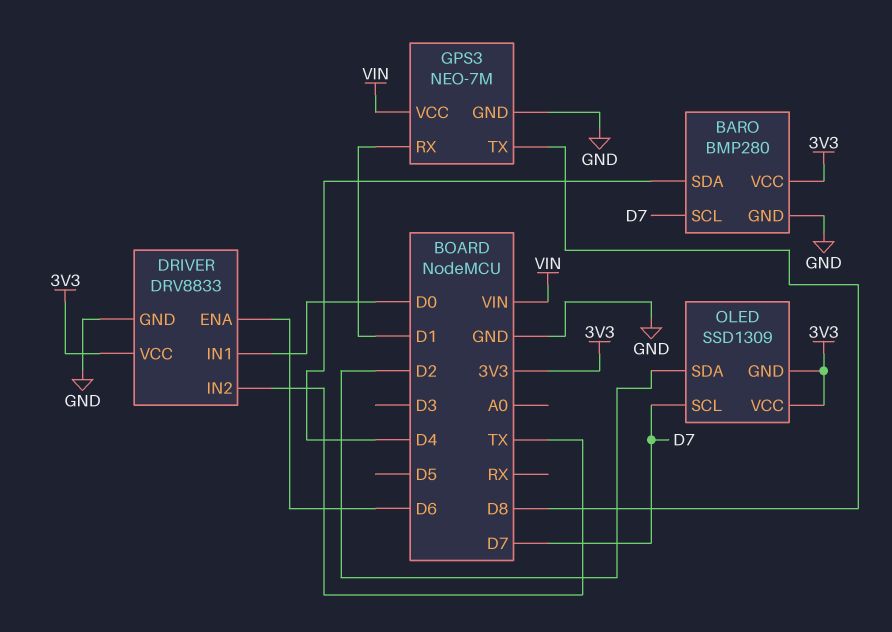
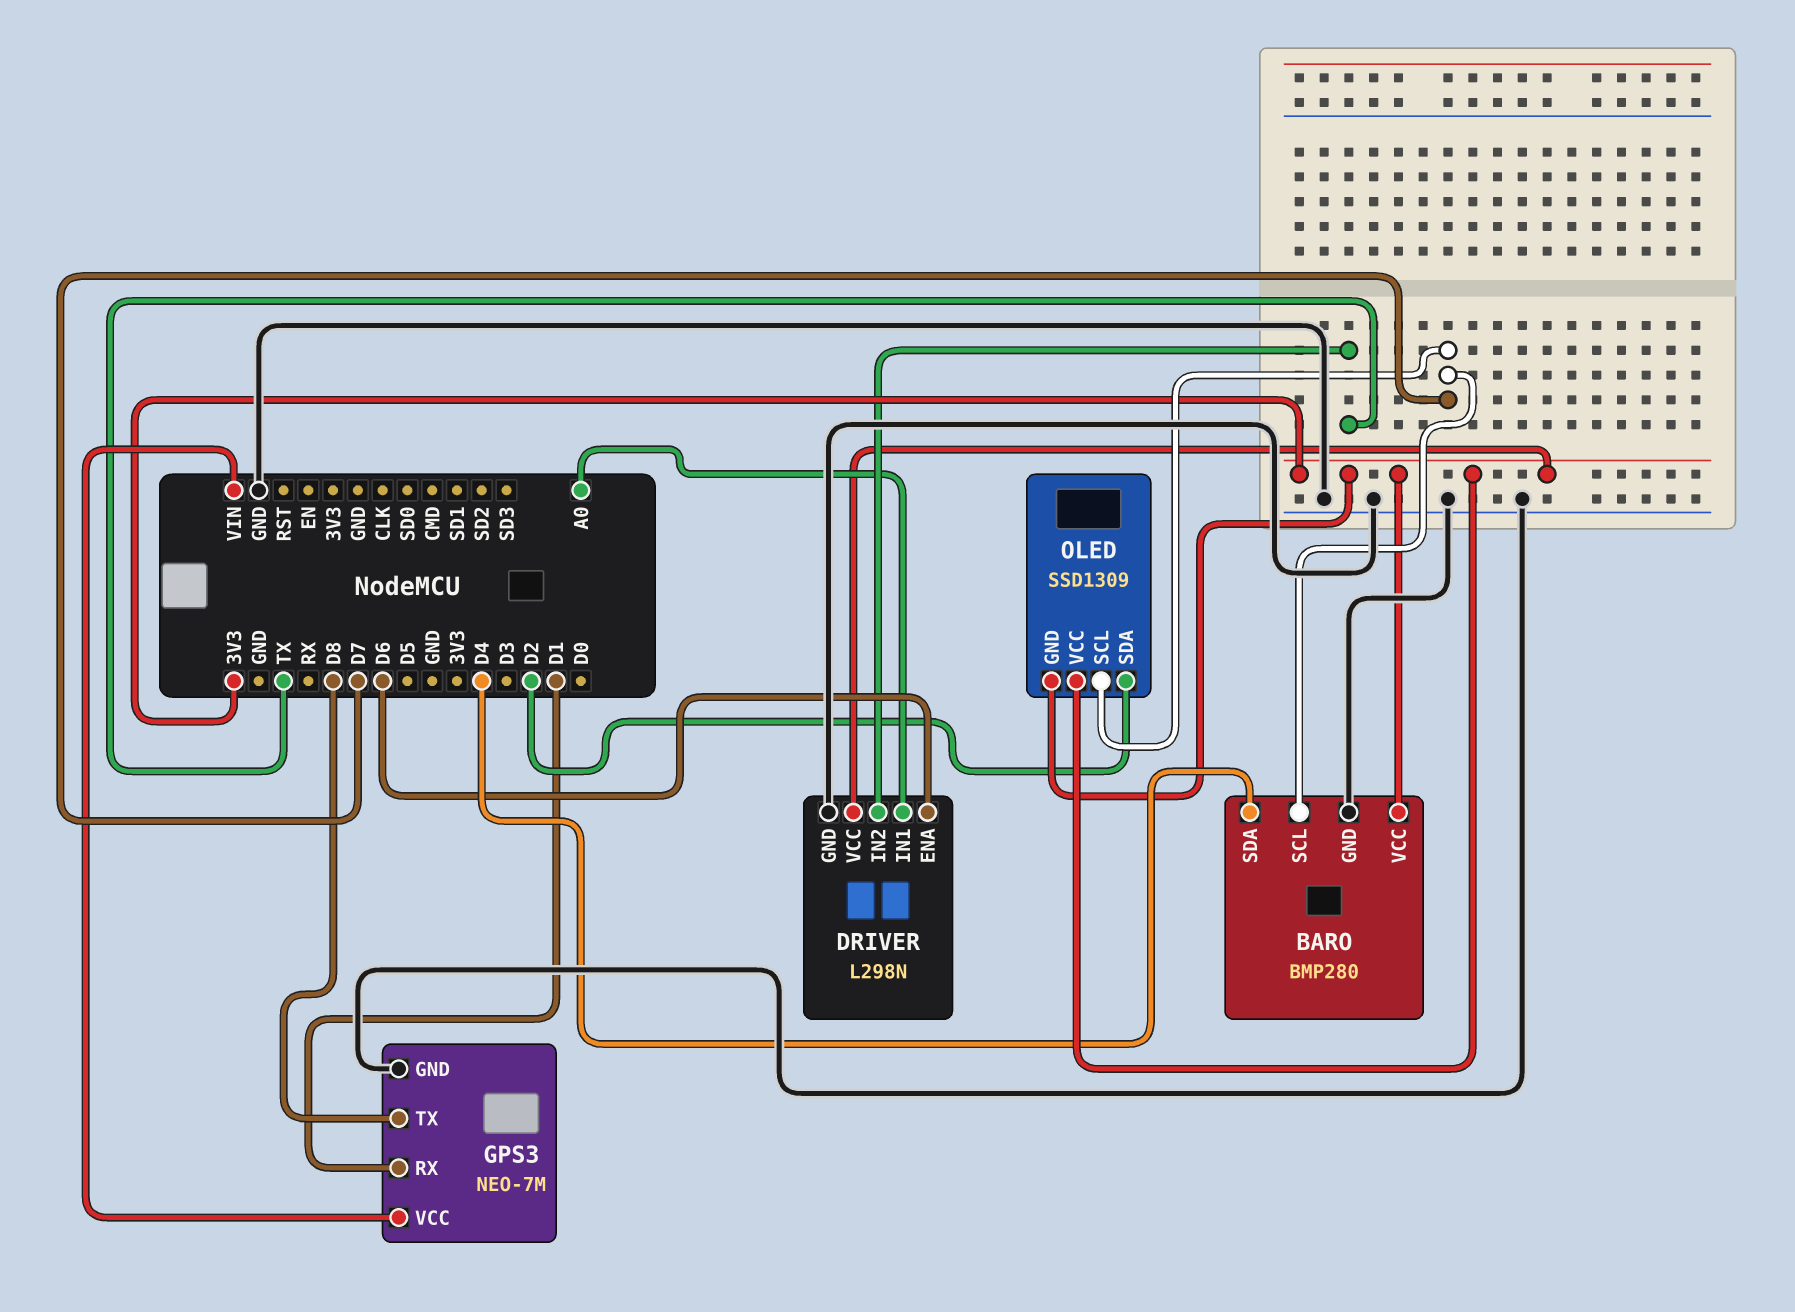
DRIVER: DRV8833 -> L298N
DRIVER pin IN1: D0 -> A0

